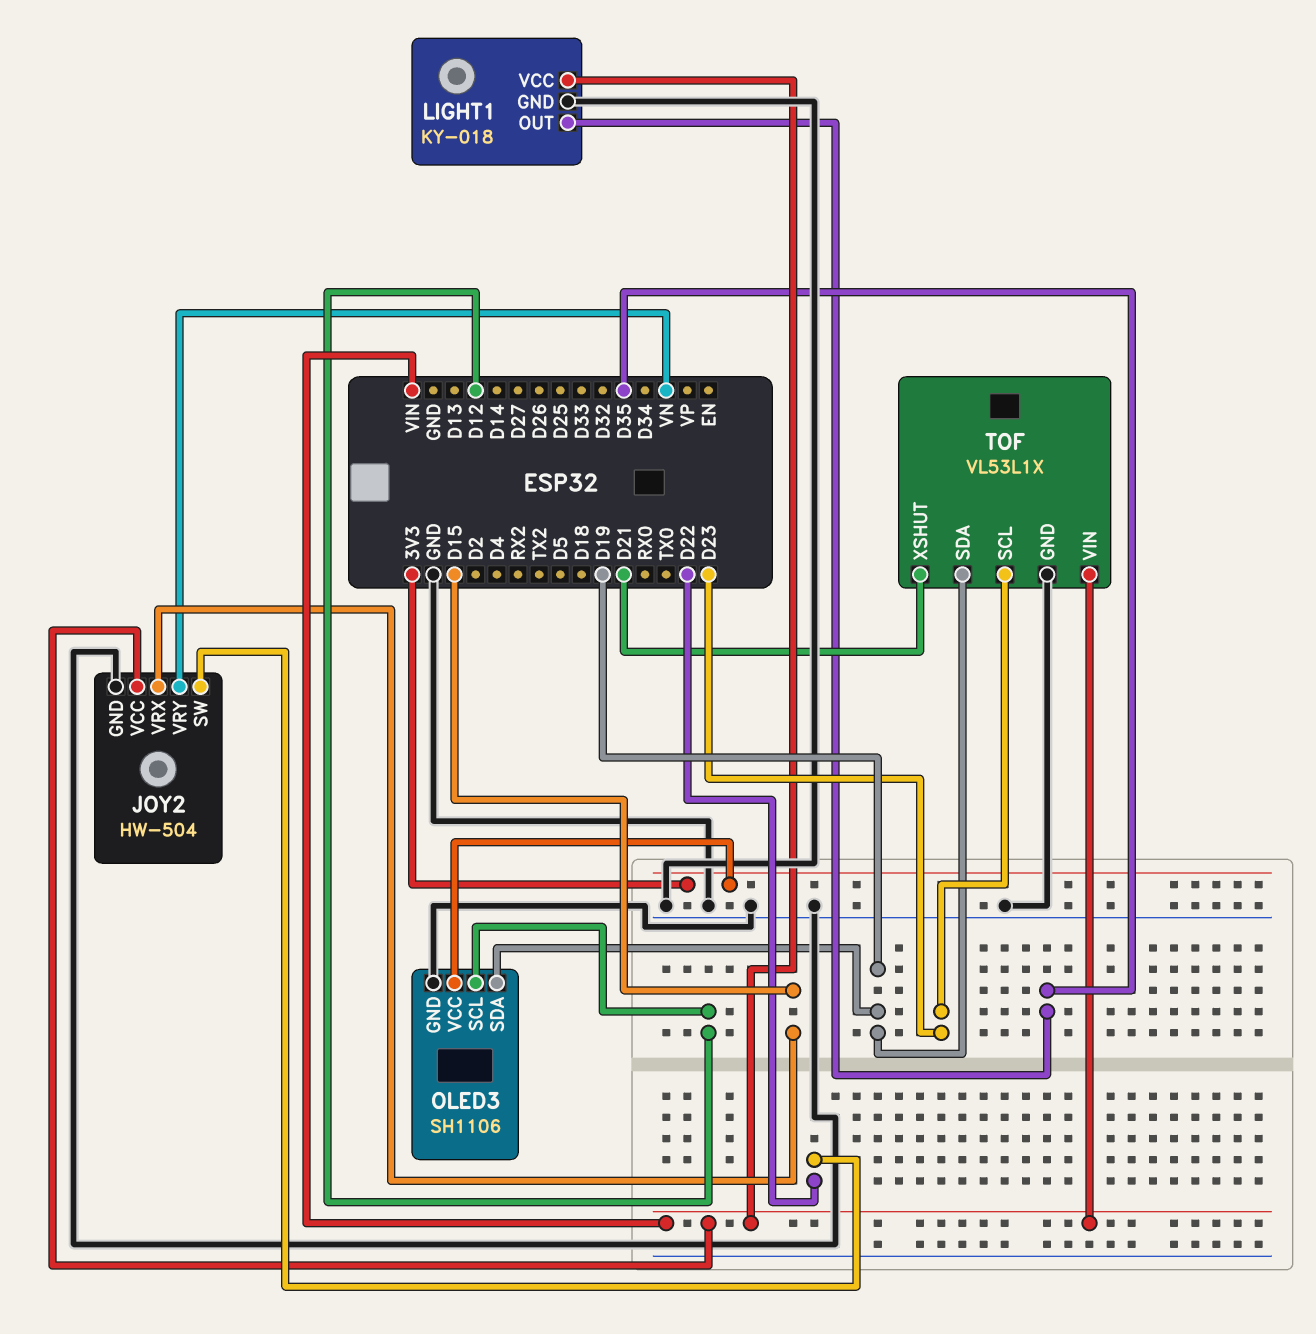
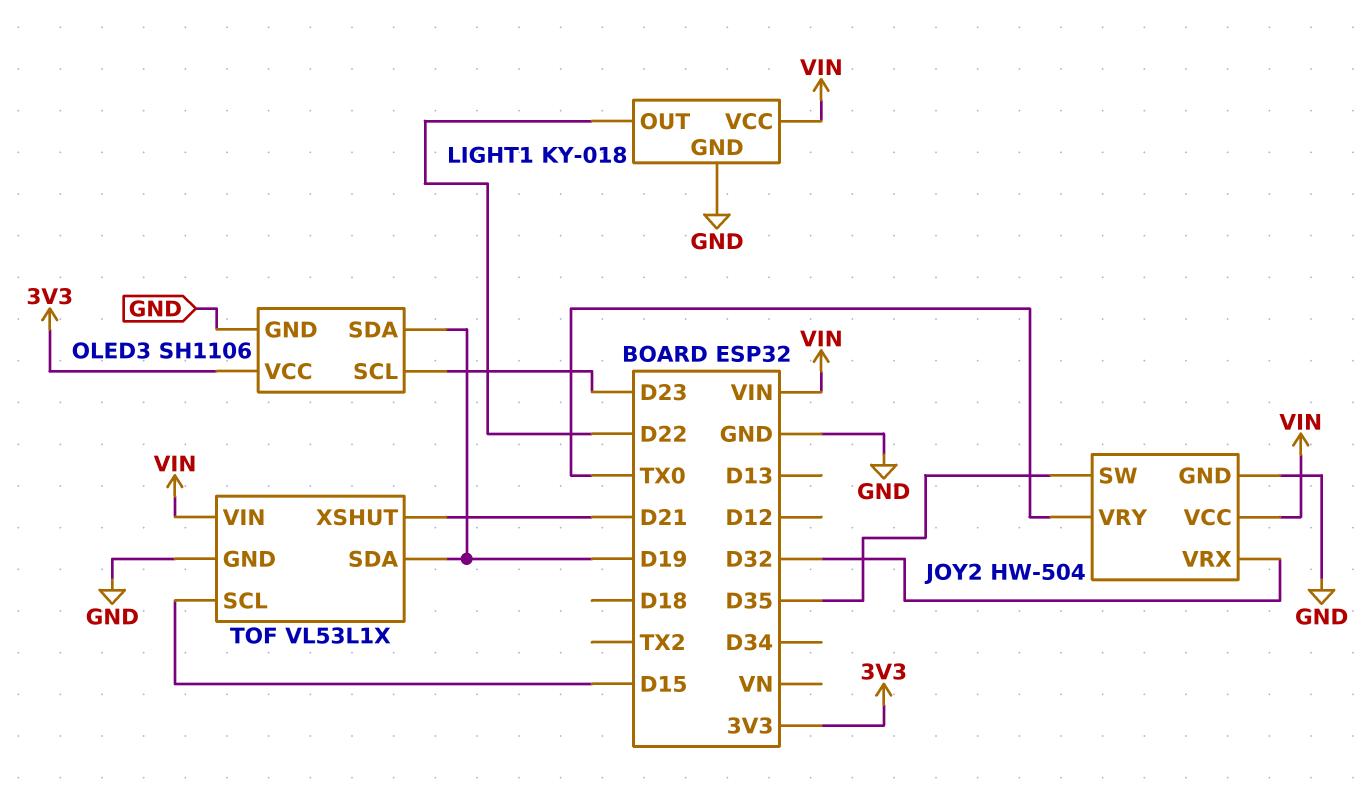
JOY2 pin SW: D22 -> D35
JOY2 pin VRX: D15 -> D32
JOY2 pin VRY: VN -> TX0
LIGHT1 pin OUT: D35 -> D22
OLED3 pin SCL: D12 -> D23
TOF pin SCL: D23 -> D15

